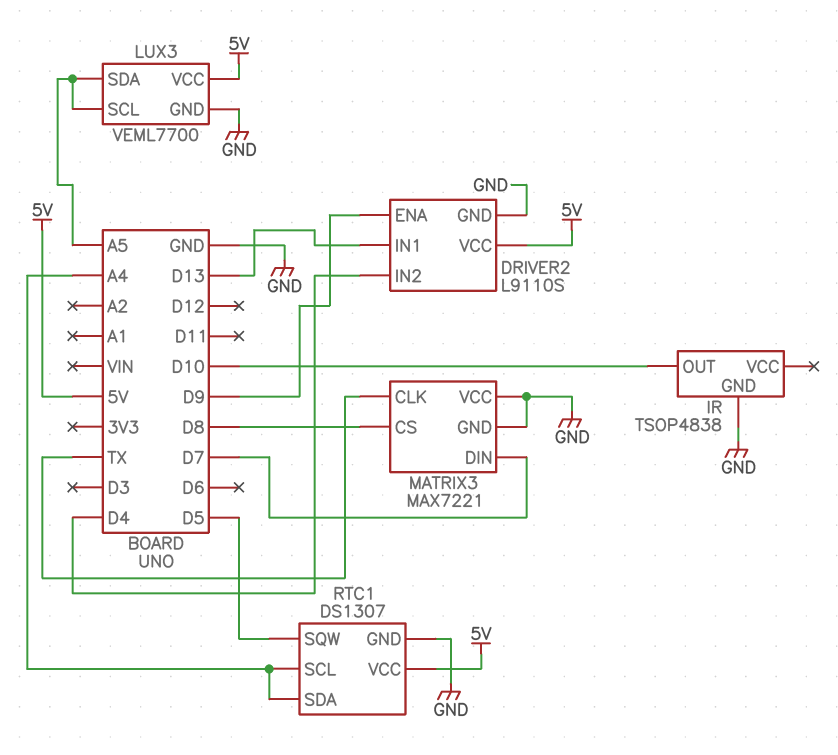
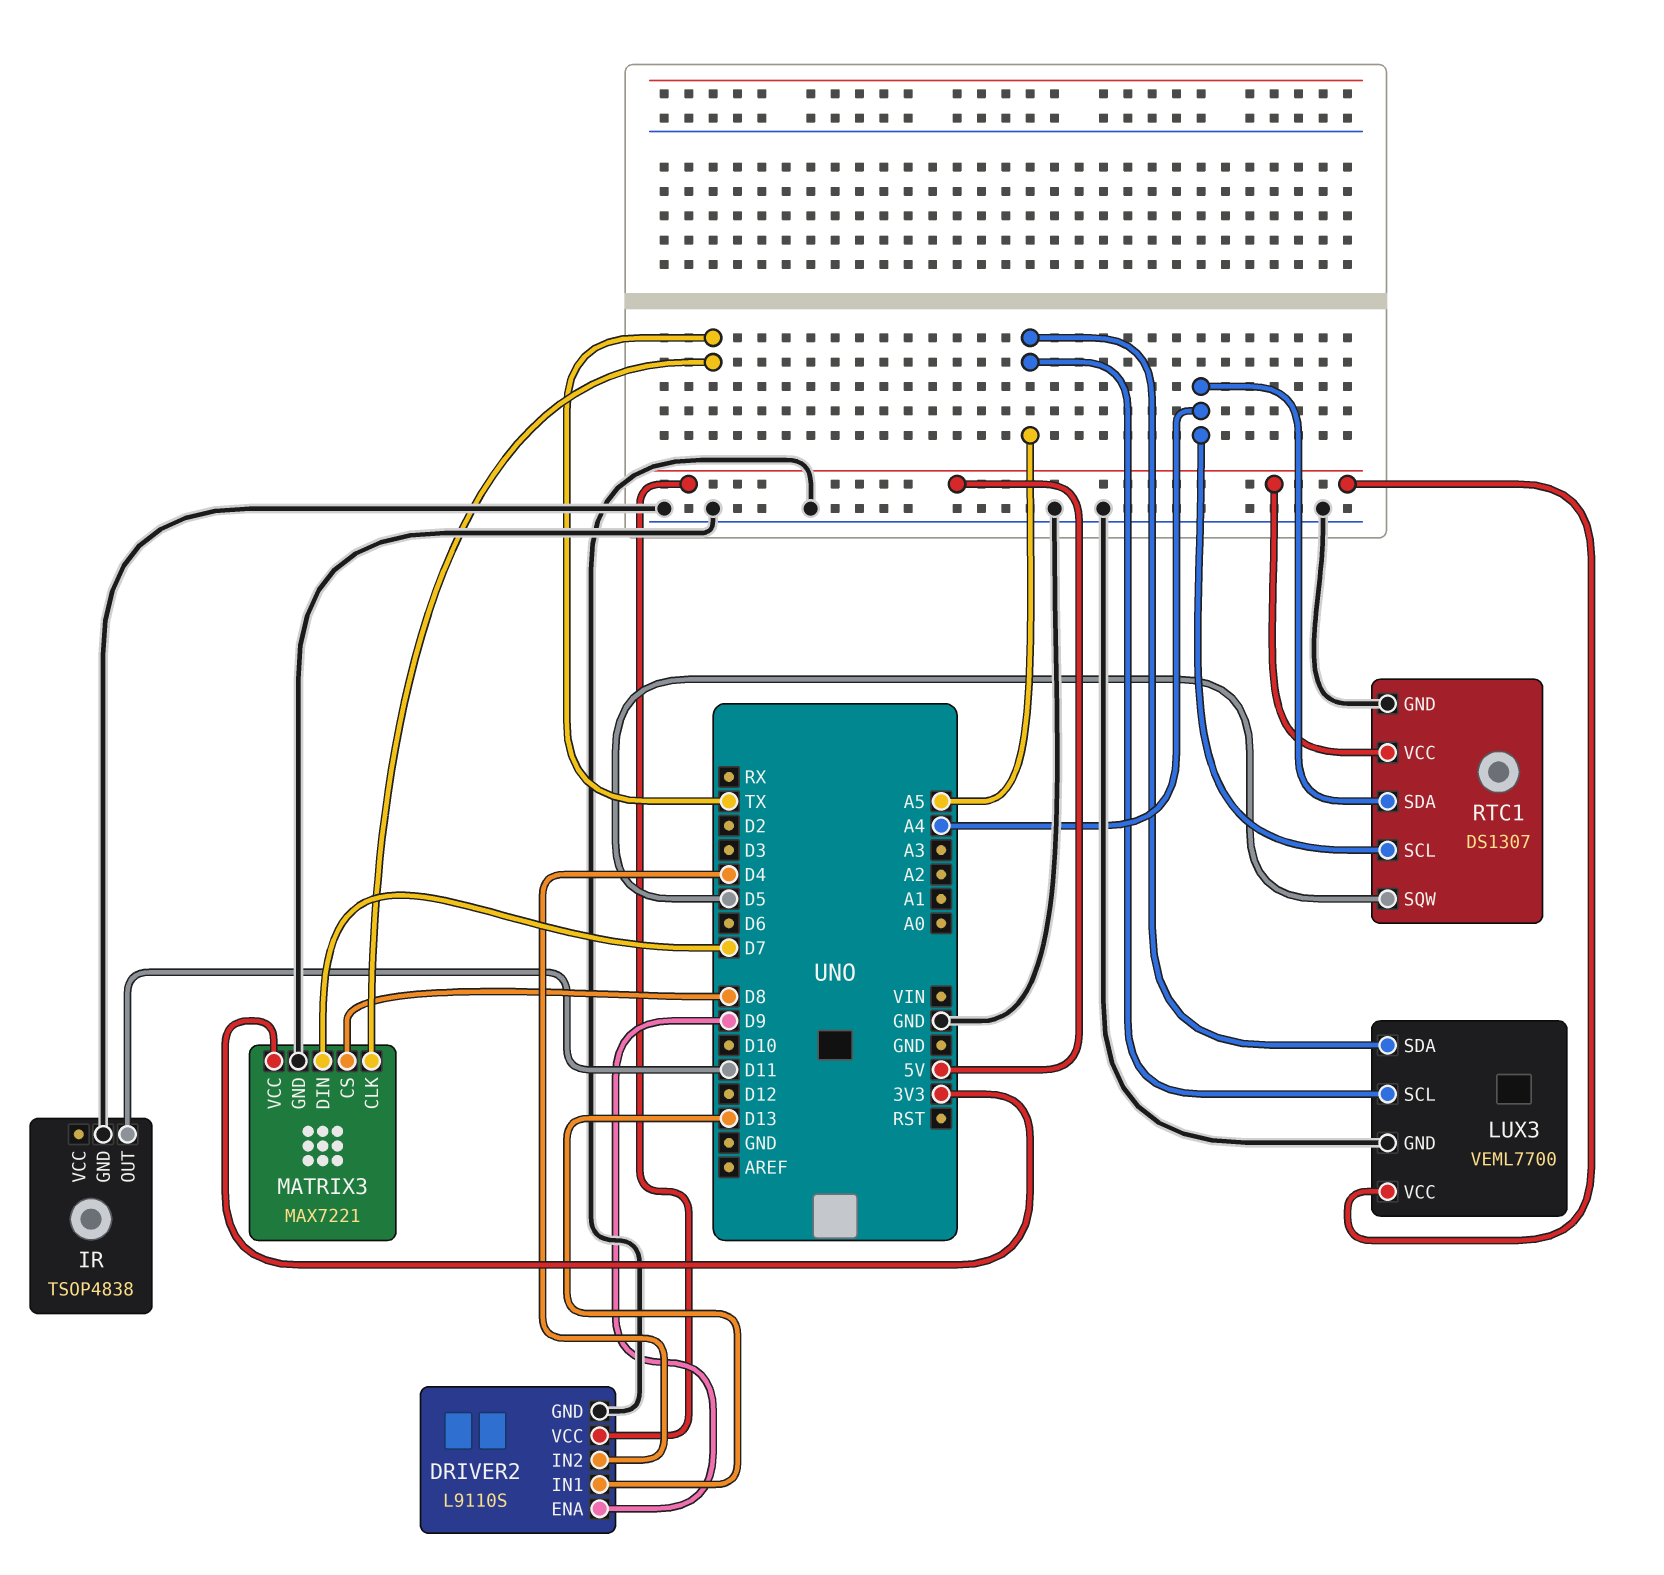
IR pin OUT: D10 -> D11
MATRIX3 pin VCC: GND -> 3V3

